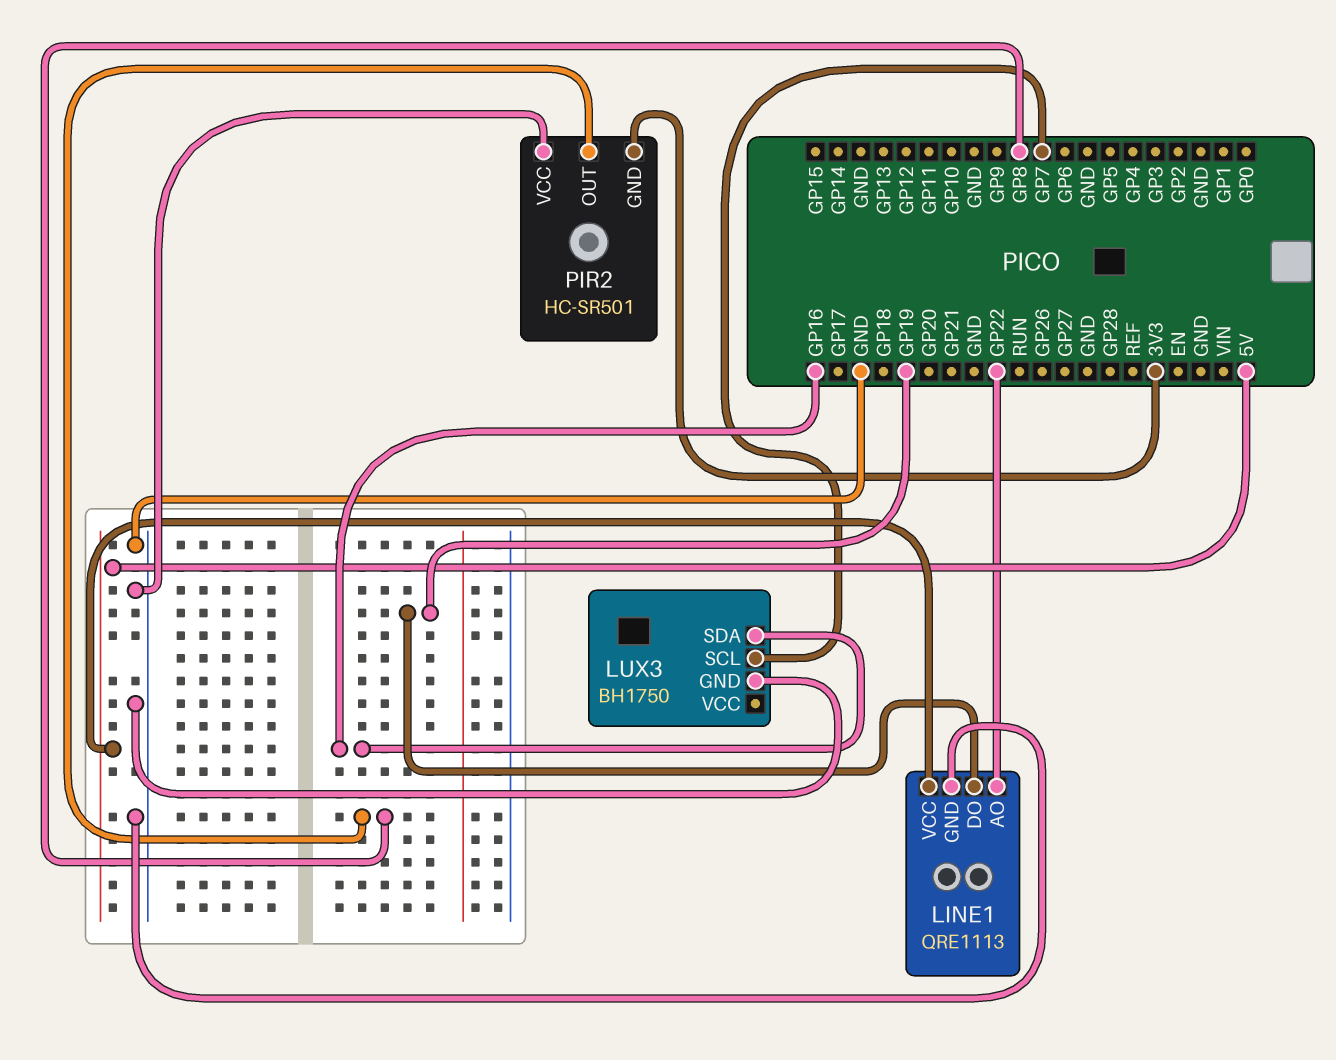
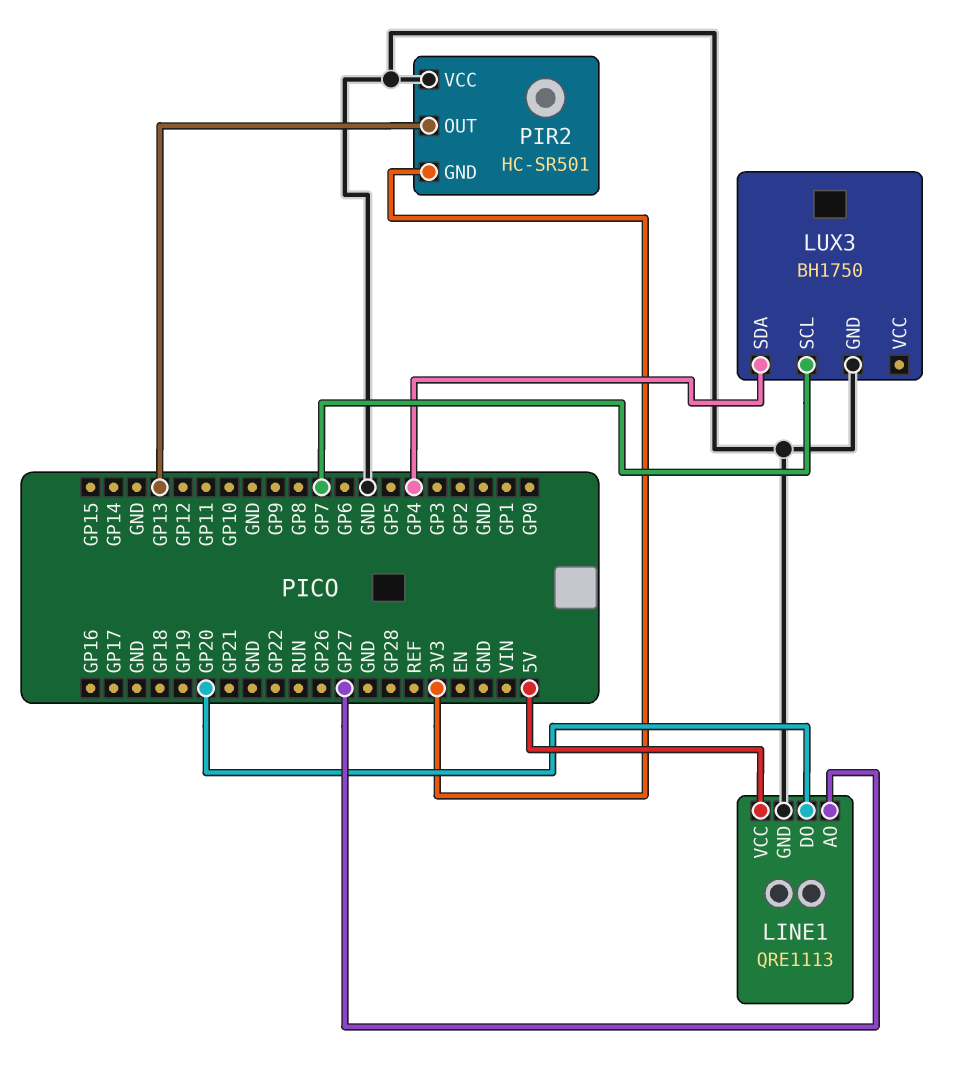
LINE1 pin AO: GP22 -> GP27
LINE1 pin DO: GP19 -> GP20
LUX3 pin SDA: GP16 -> GP4
PIR2 pin OUT: GP8 -> GP13

